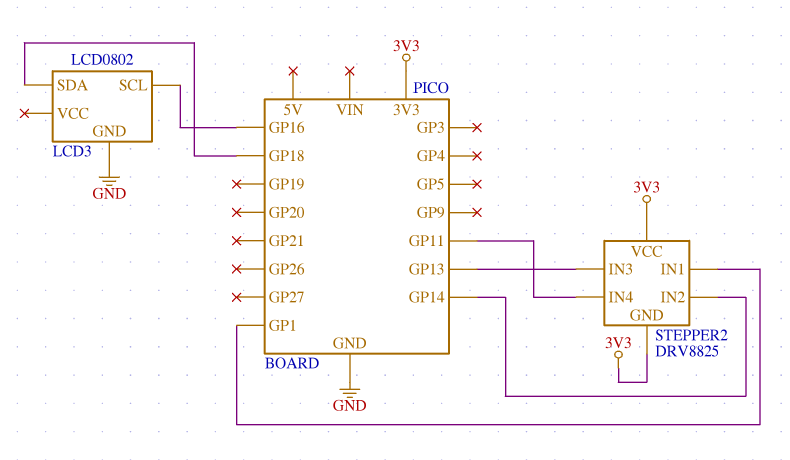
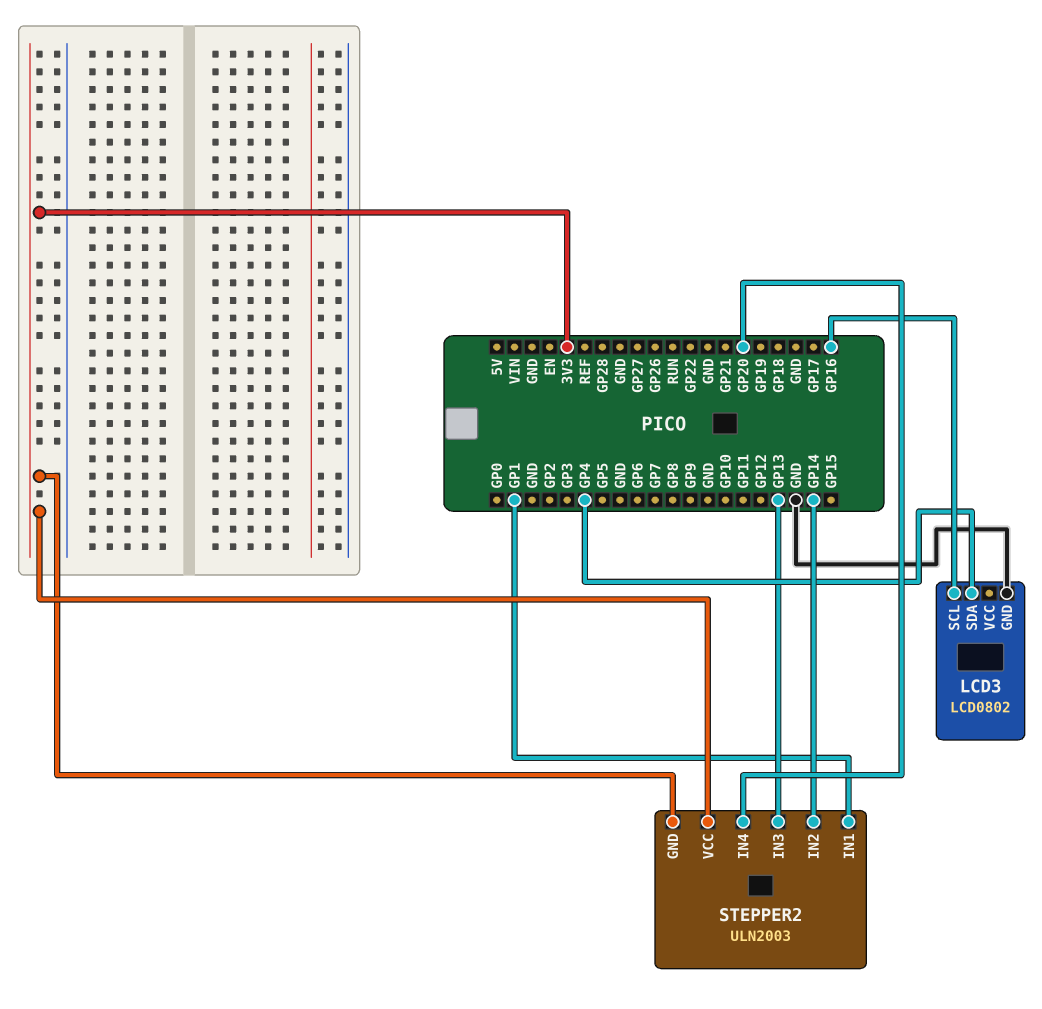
LCD3 pin SDA: GP18 -> GP4
STEPPER2: DRV8825 -> ULN2003
STEPPER2 pin IN4: GP11 -> GP20

